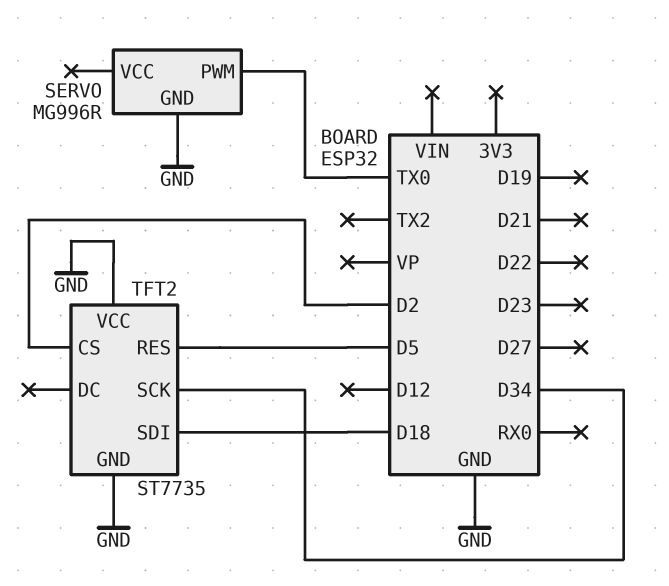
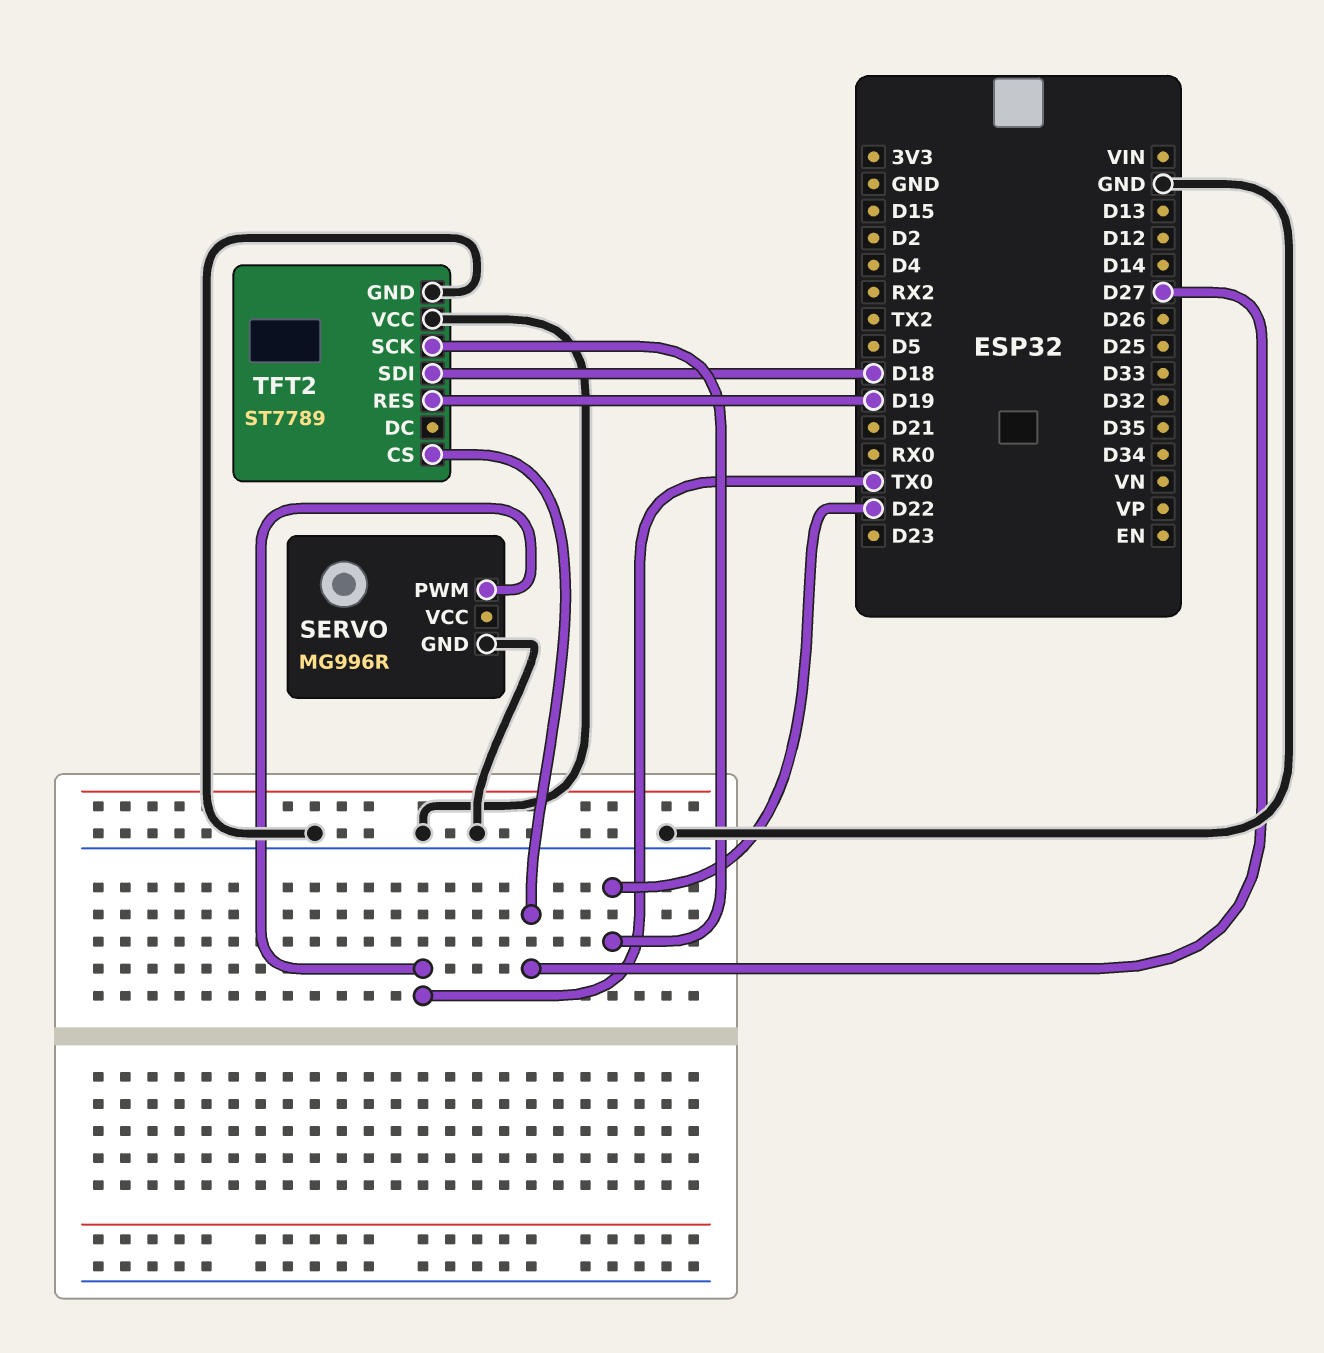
TFT2: ST7735 -> ST7789
TFT2 pin CS: D2 -> D27
TFT2 pin RES: D5 -> D19
TFT2 pin SCK: D34 -> D22

